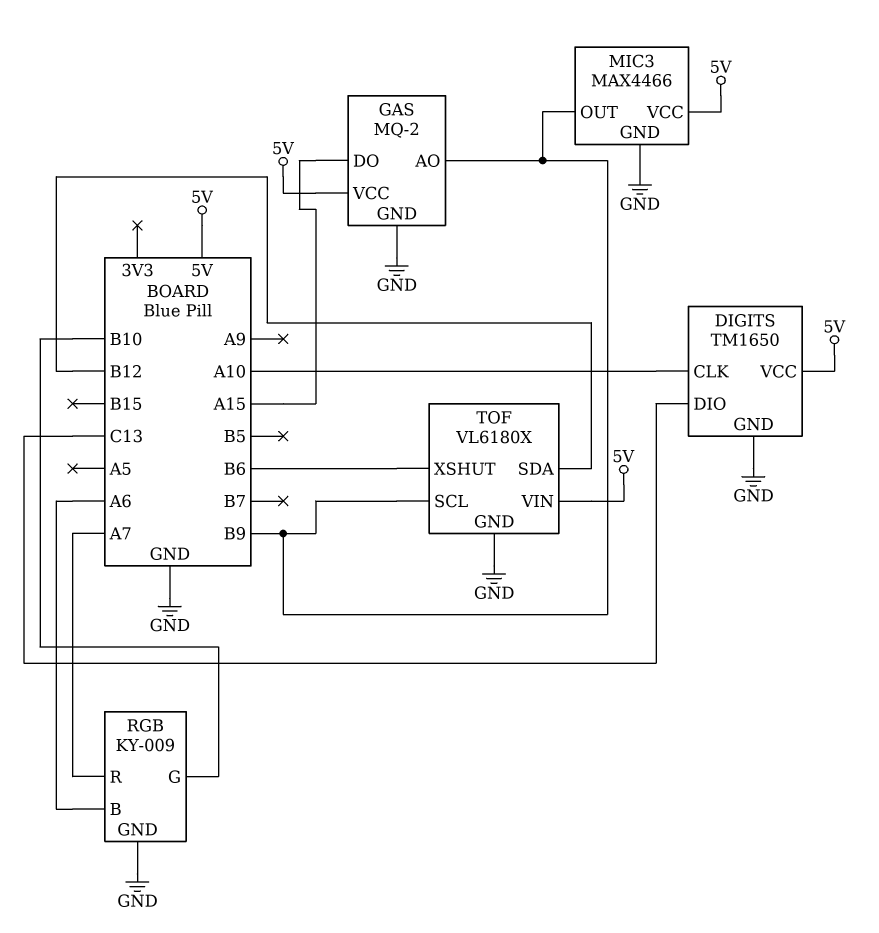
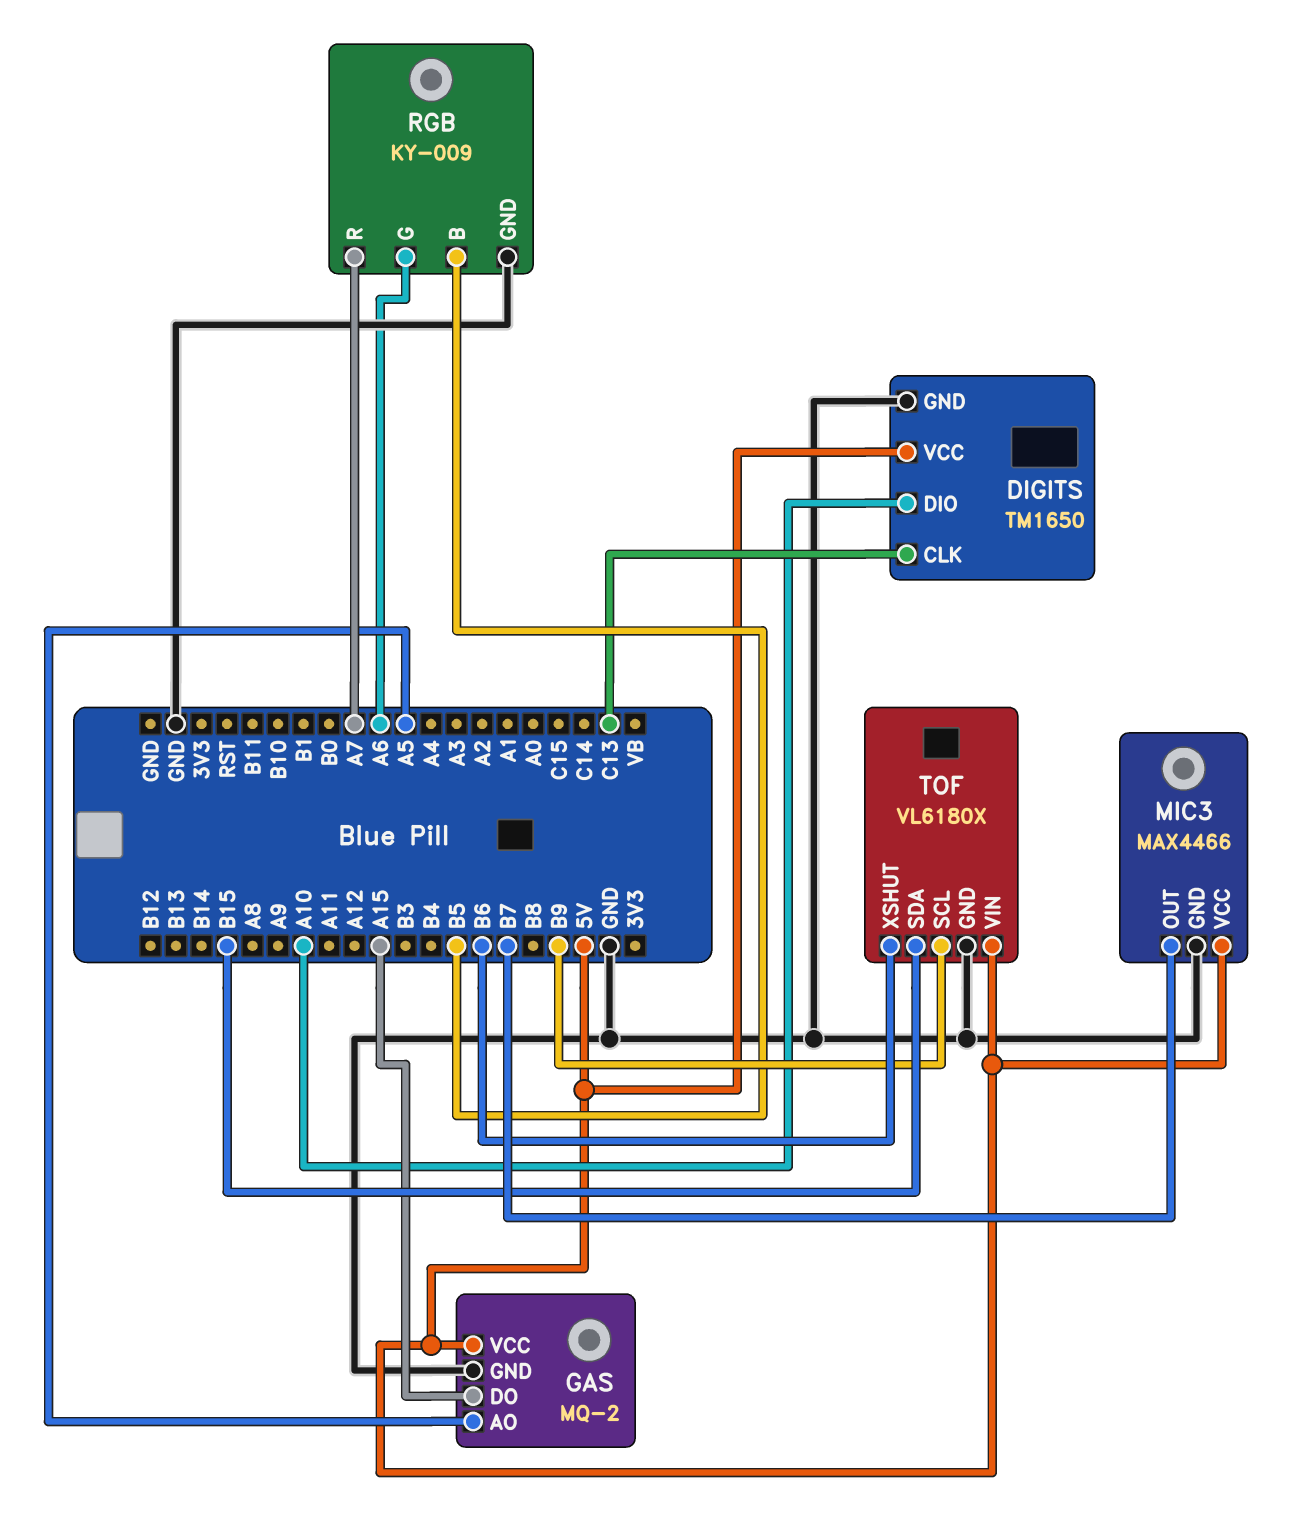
DIGITS pin CLK: A10 -> C13
DIGITS pin DIO: C13 -> A10
GAS pin AO: B9 -> A5
MIC3 pin OUT: B9 -> B7
RGB pin B: A6 -> B5
RGB pin G: B10 -> A6
TOF pin SDA: B12 -> B15

